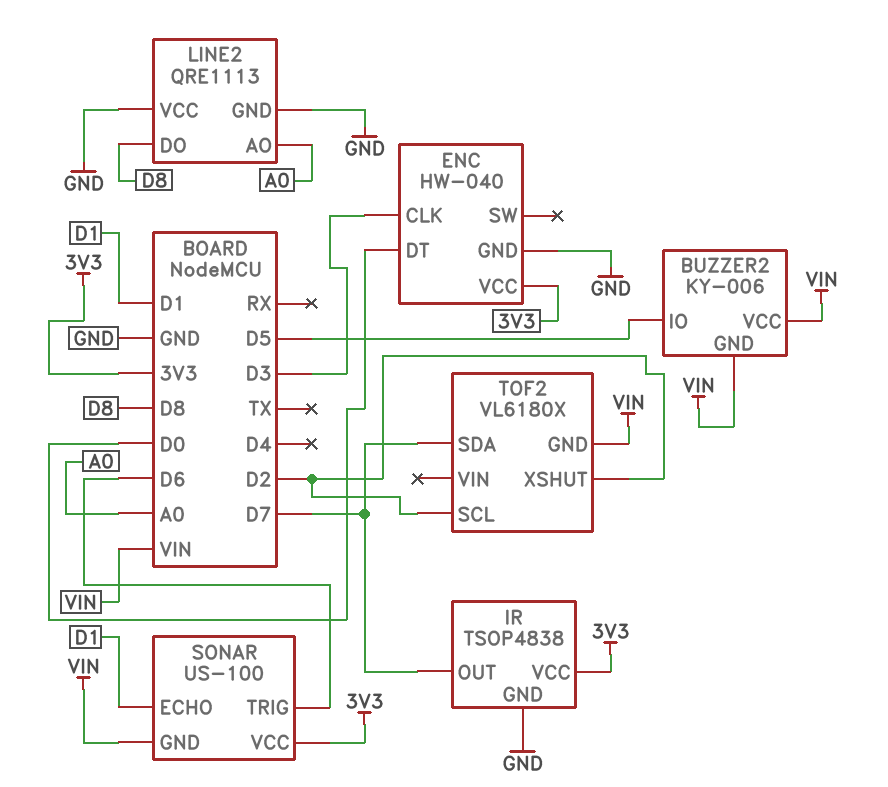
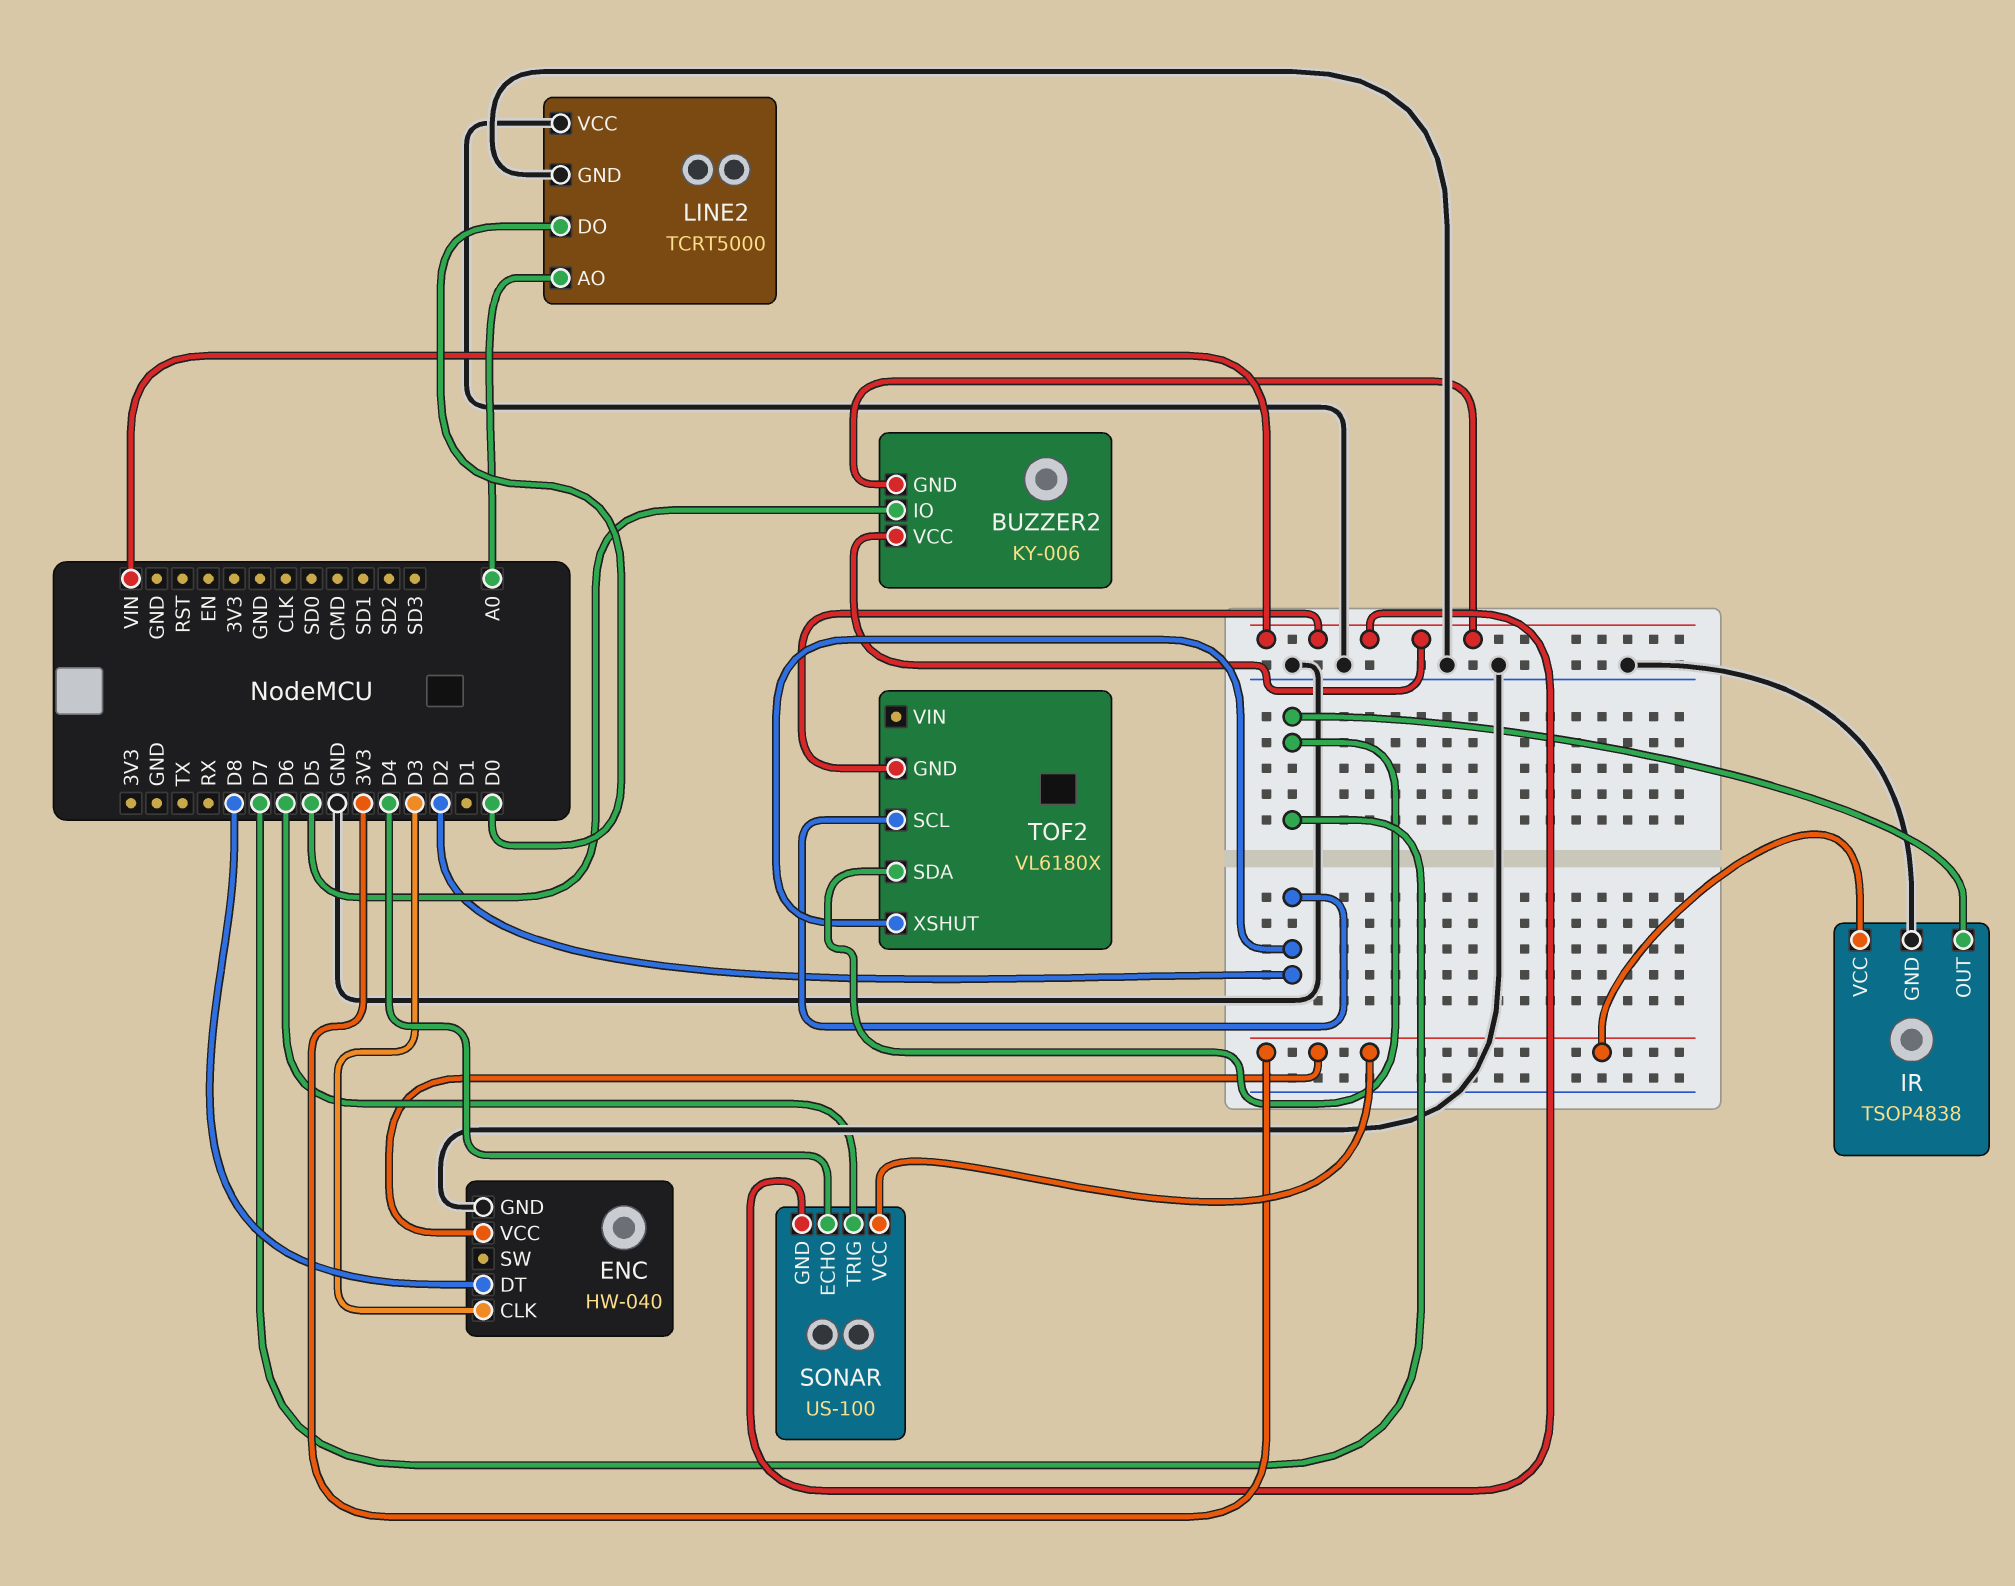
ENC pin DT: D0 -> D8
LINE2: QRE1113 -> TCRT5000
LINE2 pin DO: D8 -> D0
SONAR pin ECHO: D1 -> D4

